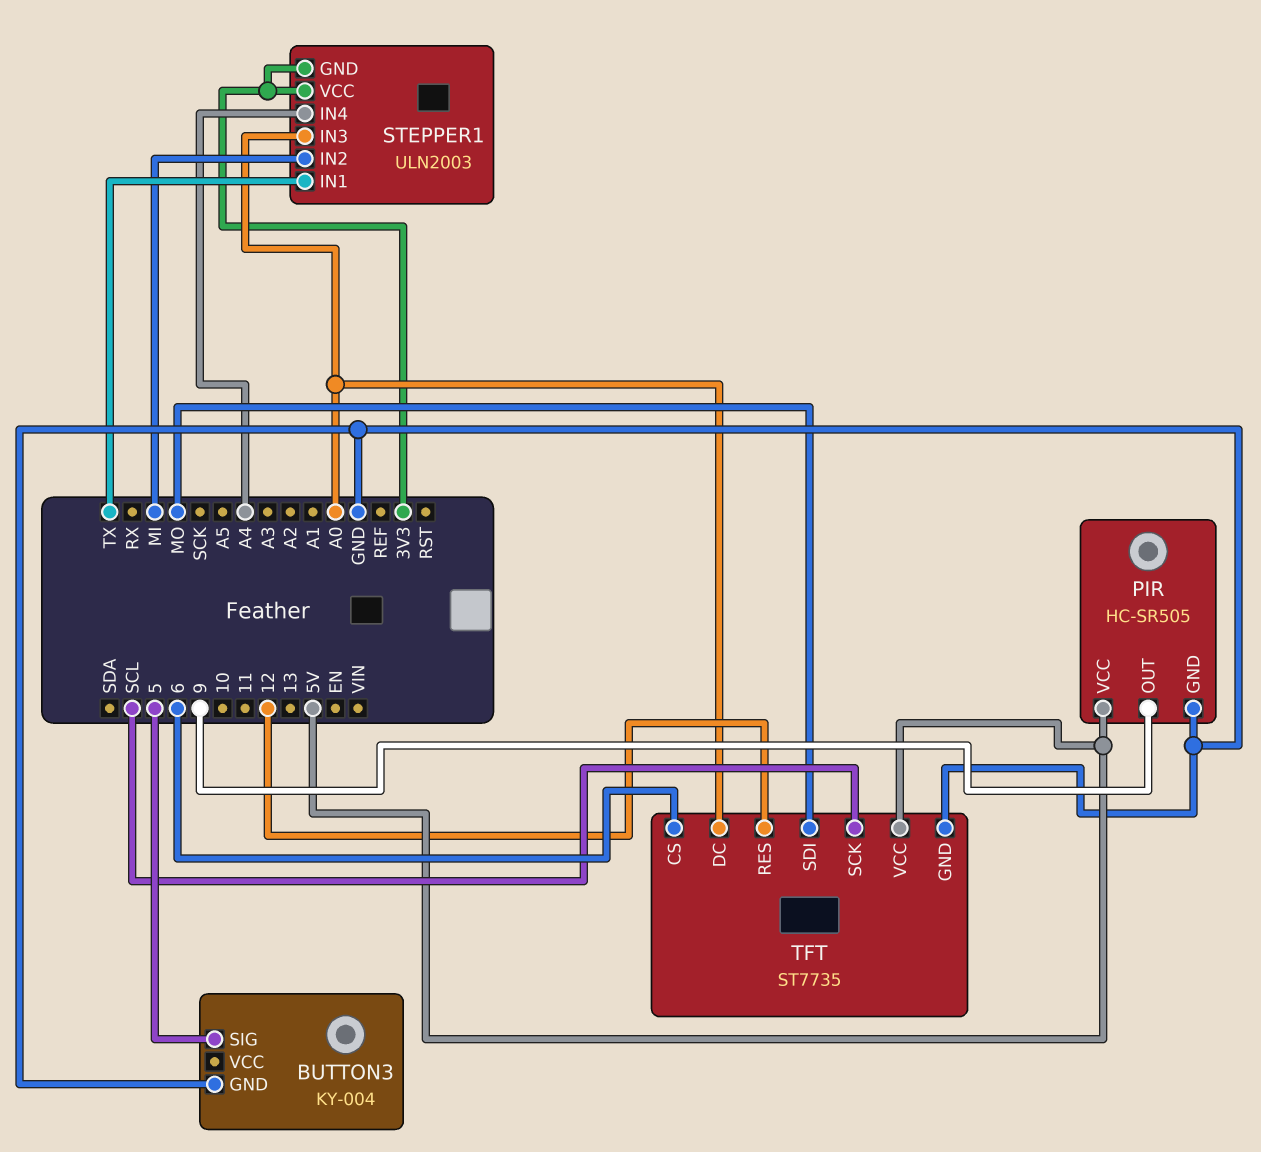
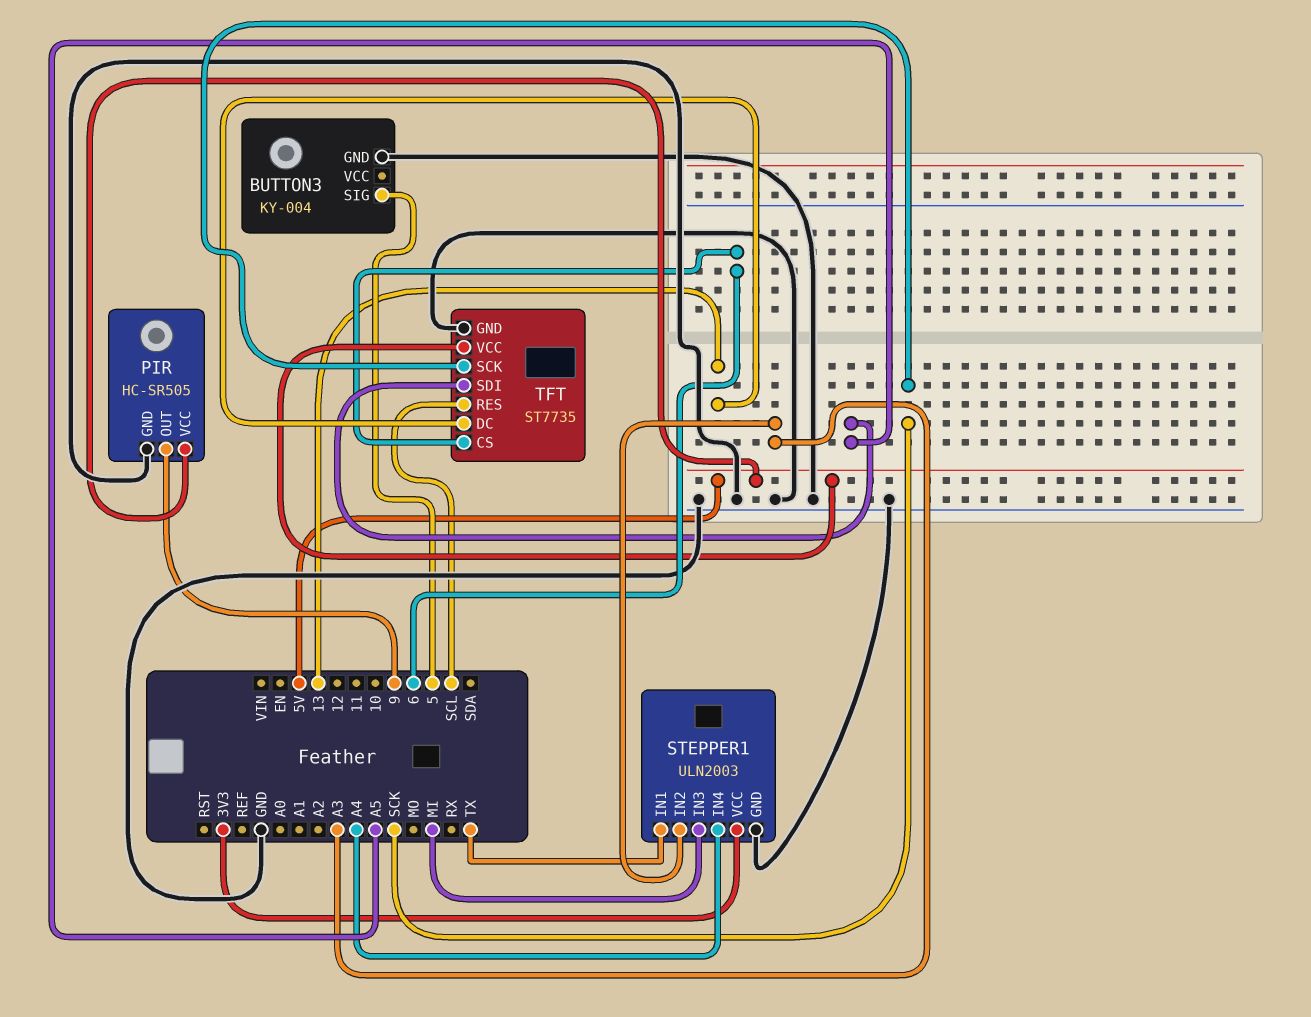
STEPPER1 pin GND: 3V3 -> GND
STEPPER1 pin IN2: MI -> A3
STEPPER1 pin IN3: A0 -> MI
TFT pin DC: A0 -> 13
TFT pin RES: 12 -> SCL
TFT pin SCK: SCL -> SCK
TFT pin SDI: MO -> A5

